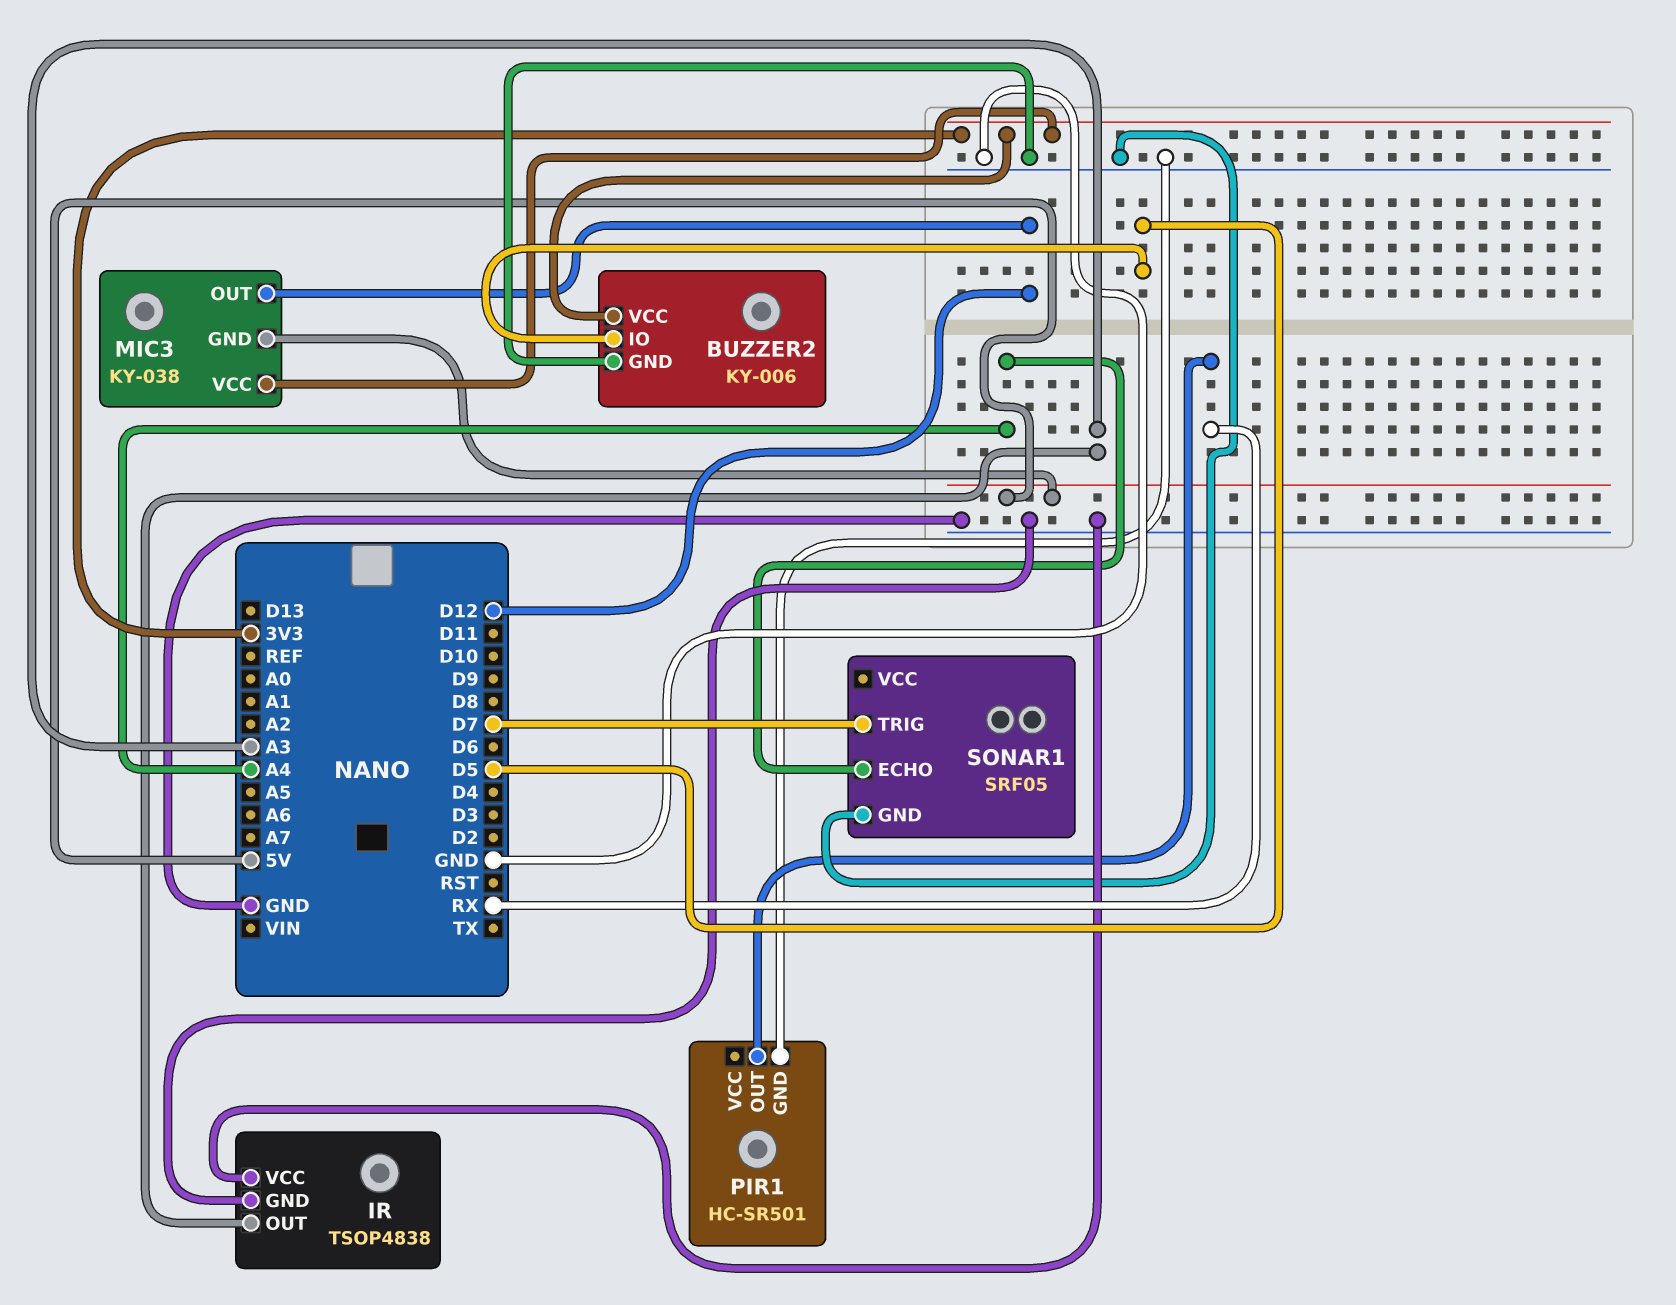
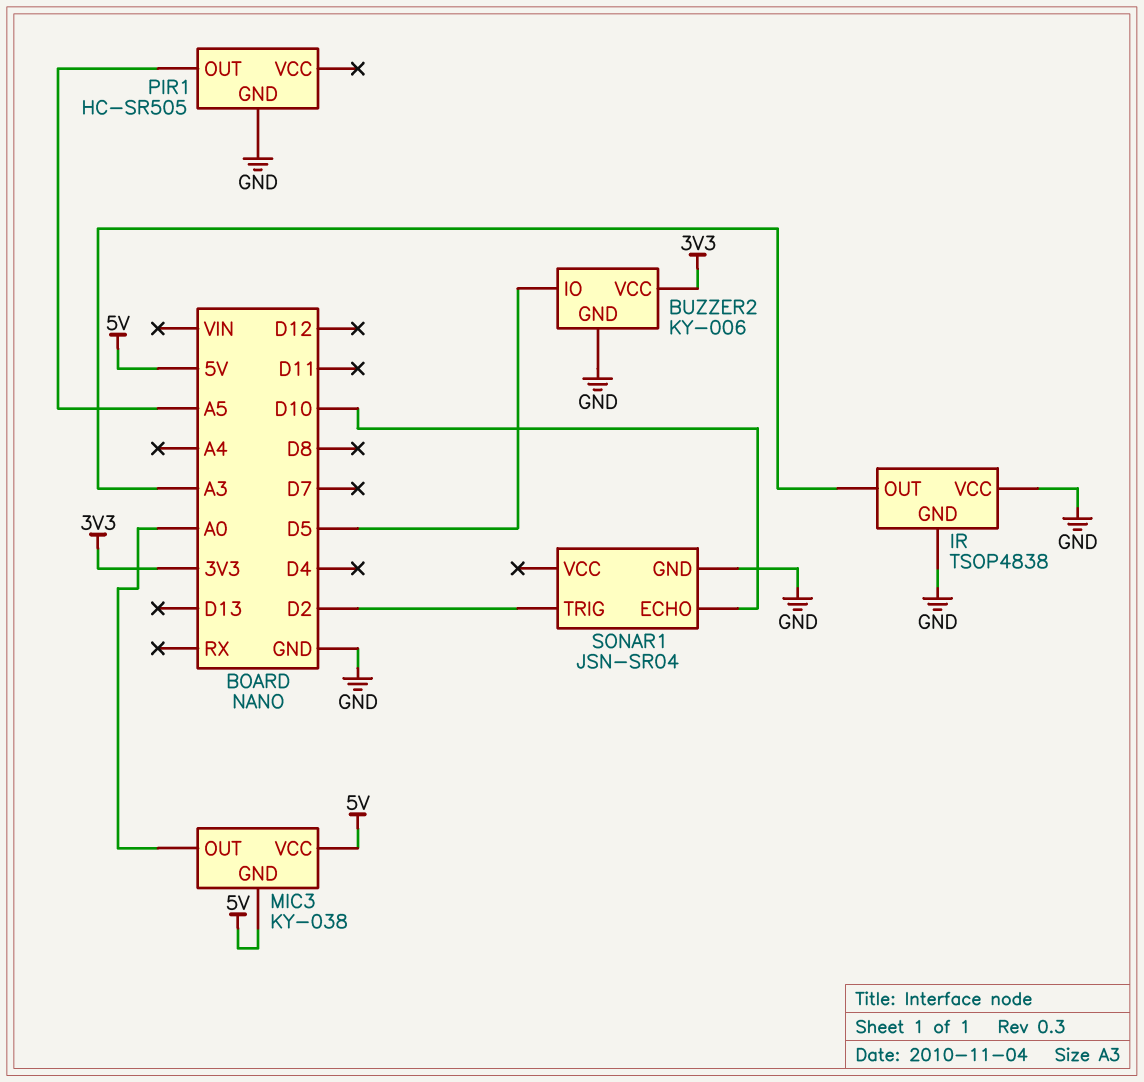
MIC3 pin OUT: D12 -> A0
MIC3 pin VCC: 3V3 -> 5V
PIR1: HC-SR501 -> HC-SR505
PIR1 pin OUT: RX -> A5
SONAR1: SRF05 -> JSN-SR04
SONAR1 pin ECHO: A4 -> D10
SONAR1 pin TRIG: D7 -> D2

